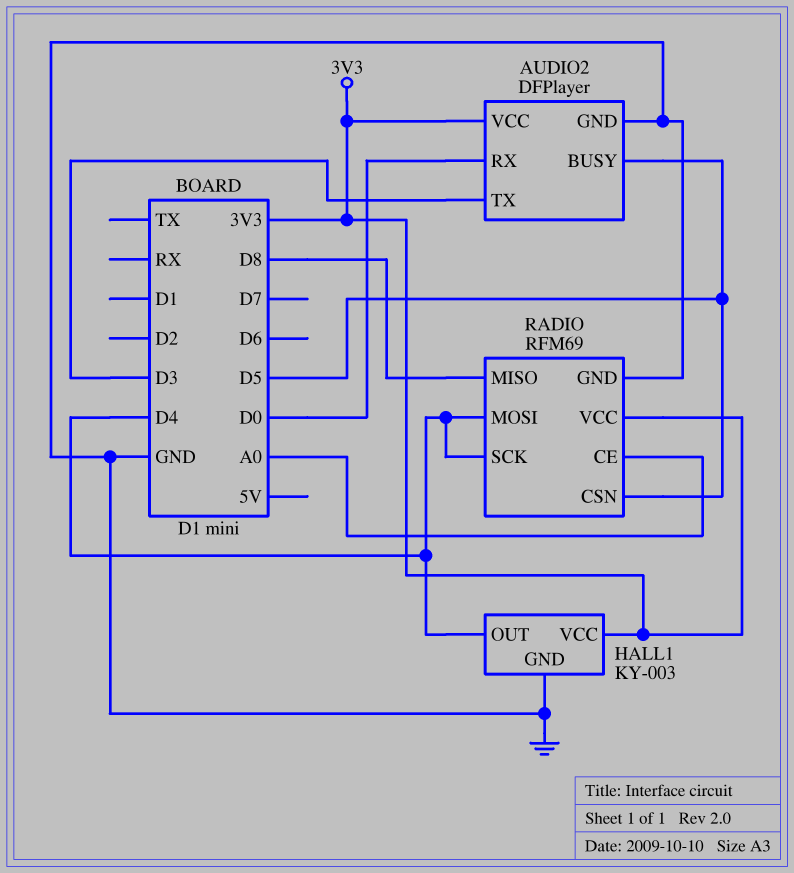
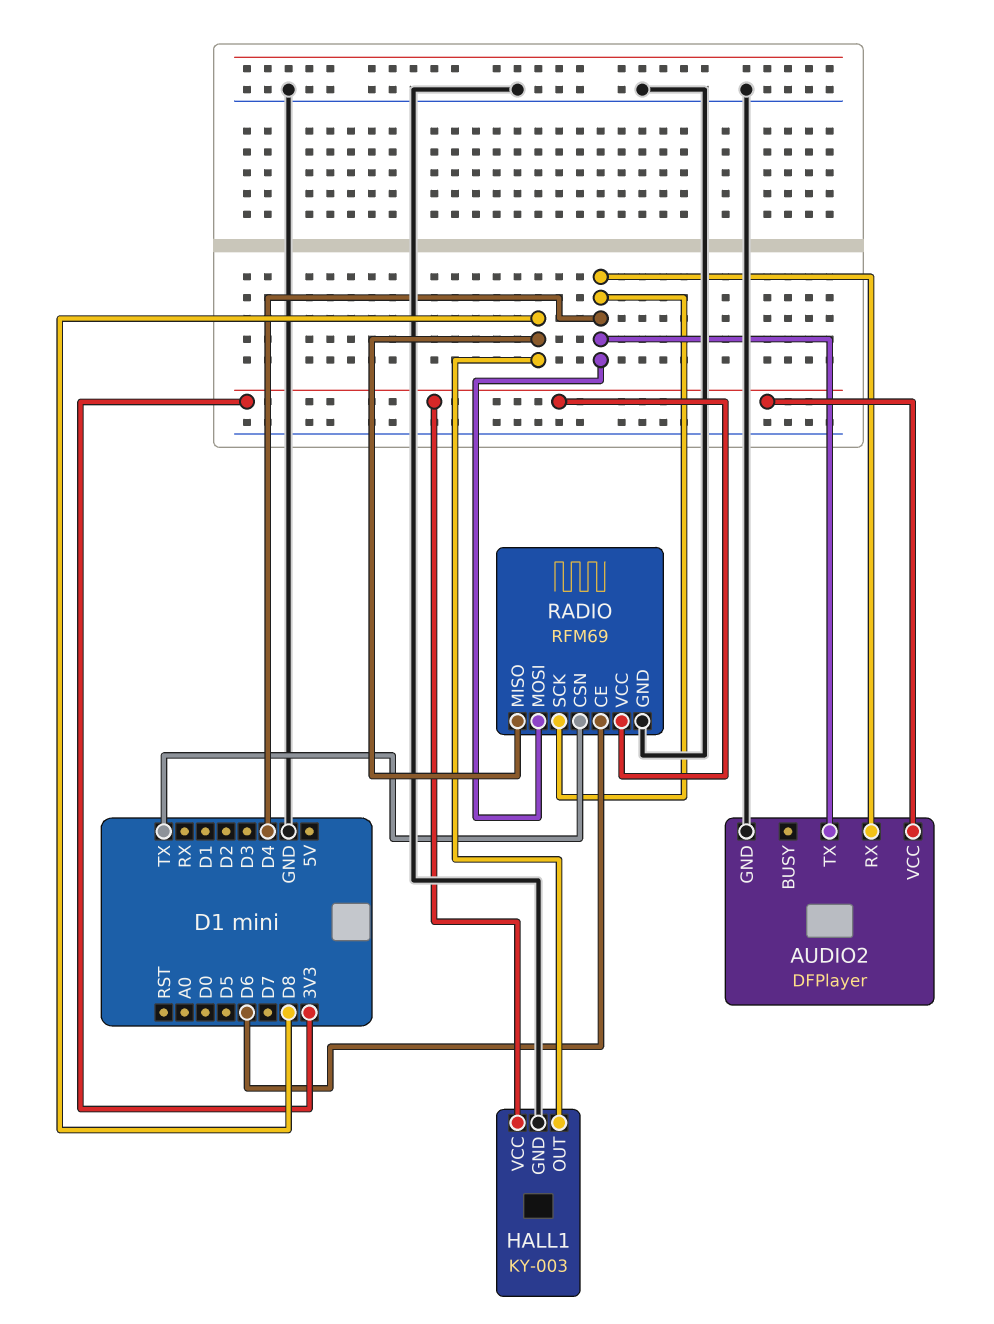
AUDIO2 pin BUSY: D5 -> none
AUDIO2 pin RX: D0 -> D4
AUDIO2 pin TX: D3 -> D4
HALL1 pin OUT: D4 -> D8
RADIO pin CE: A0 -> D6
RADIO pin CSN: D5 -> TX

